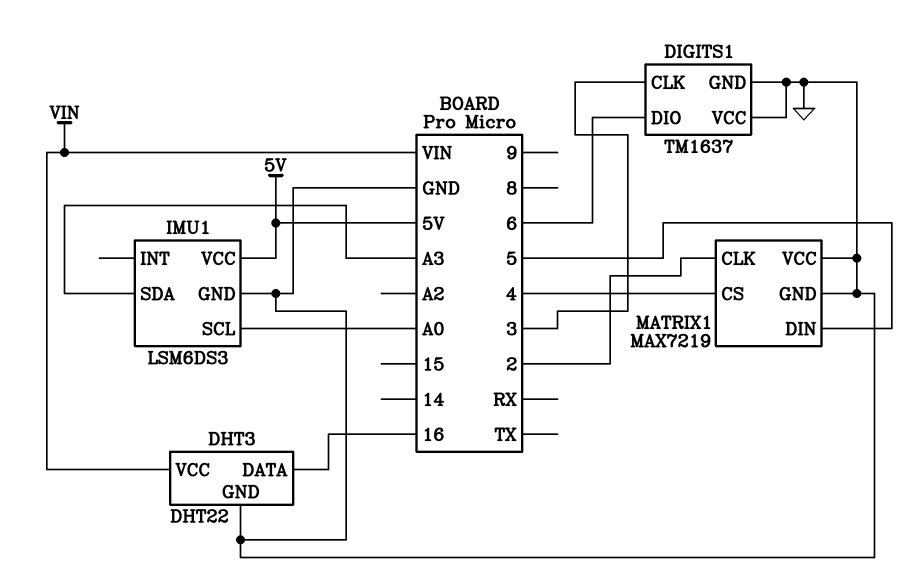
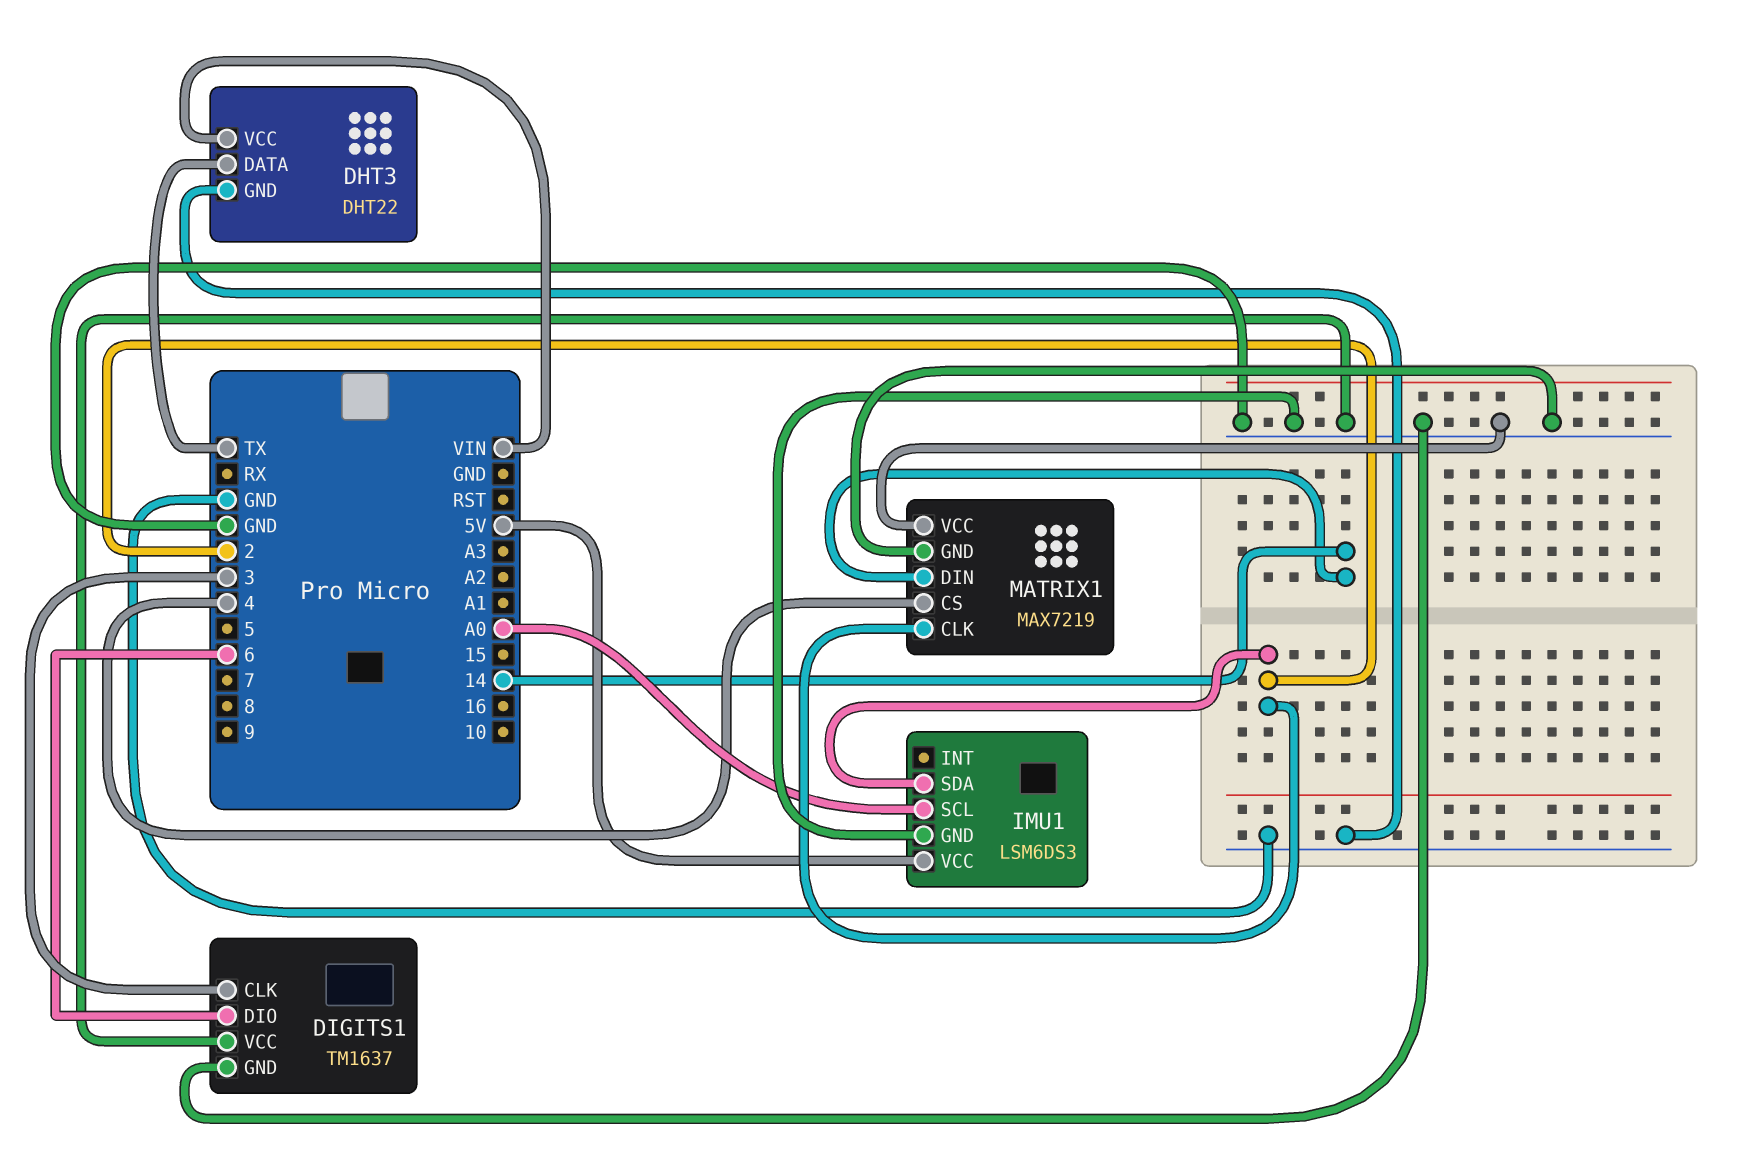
DHT3 pin DATA: 16 -> TX
IMU1 pin SDA: A3 -> 2
MATRIX1 pin DIN: 5 -> 14

